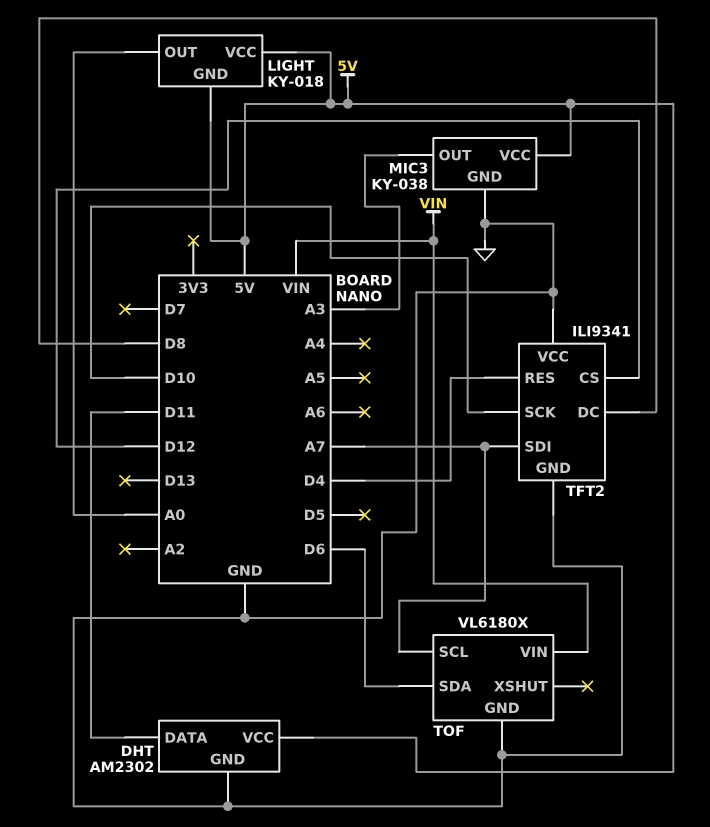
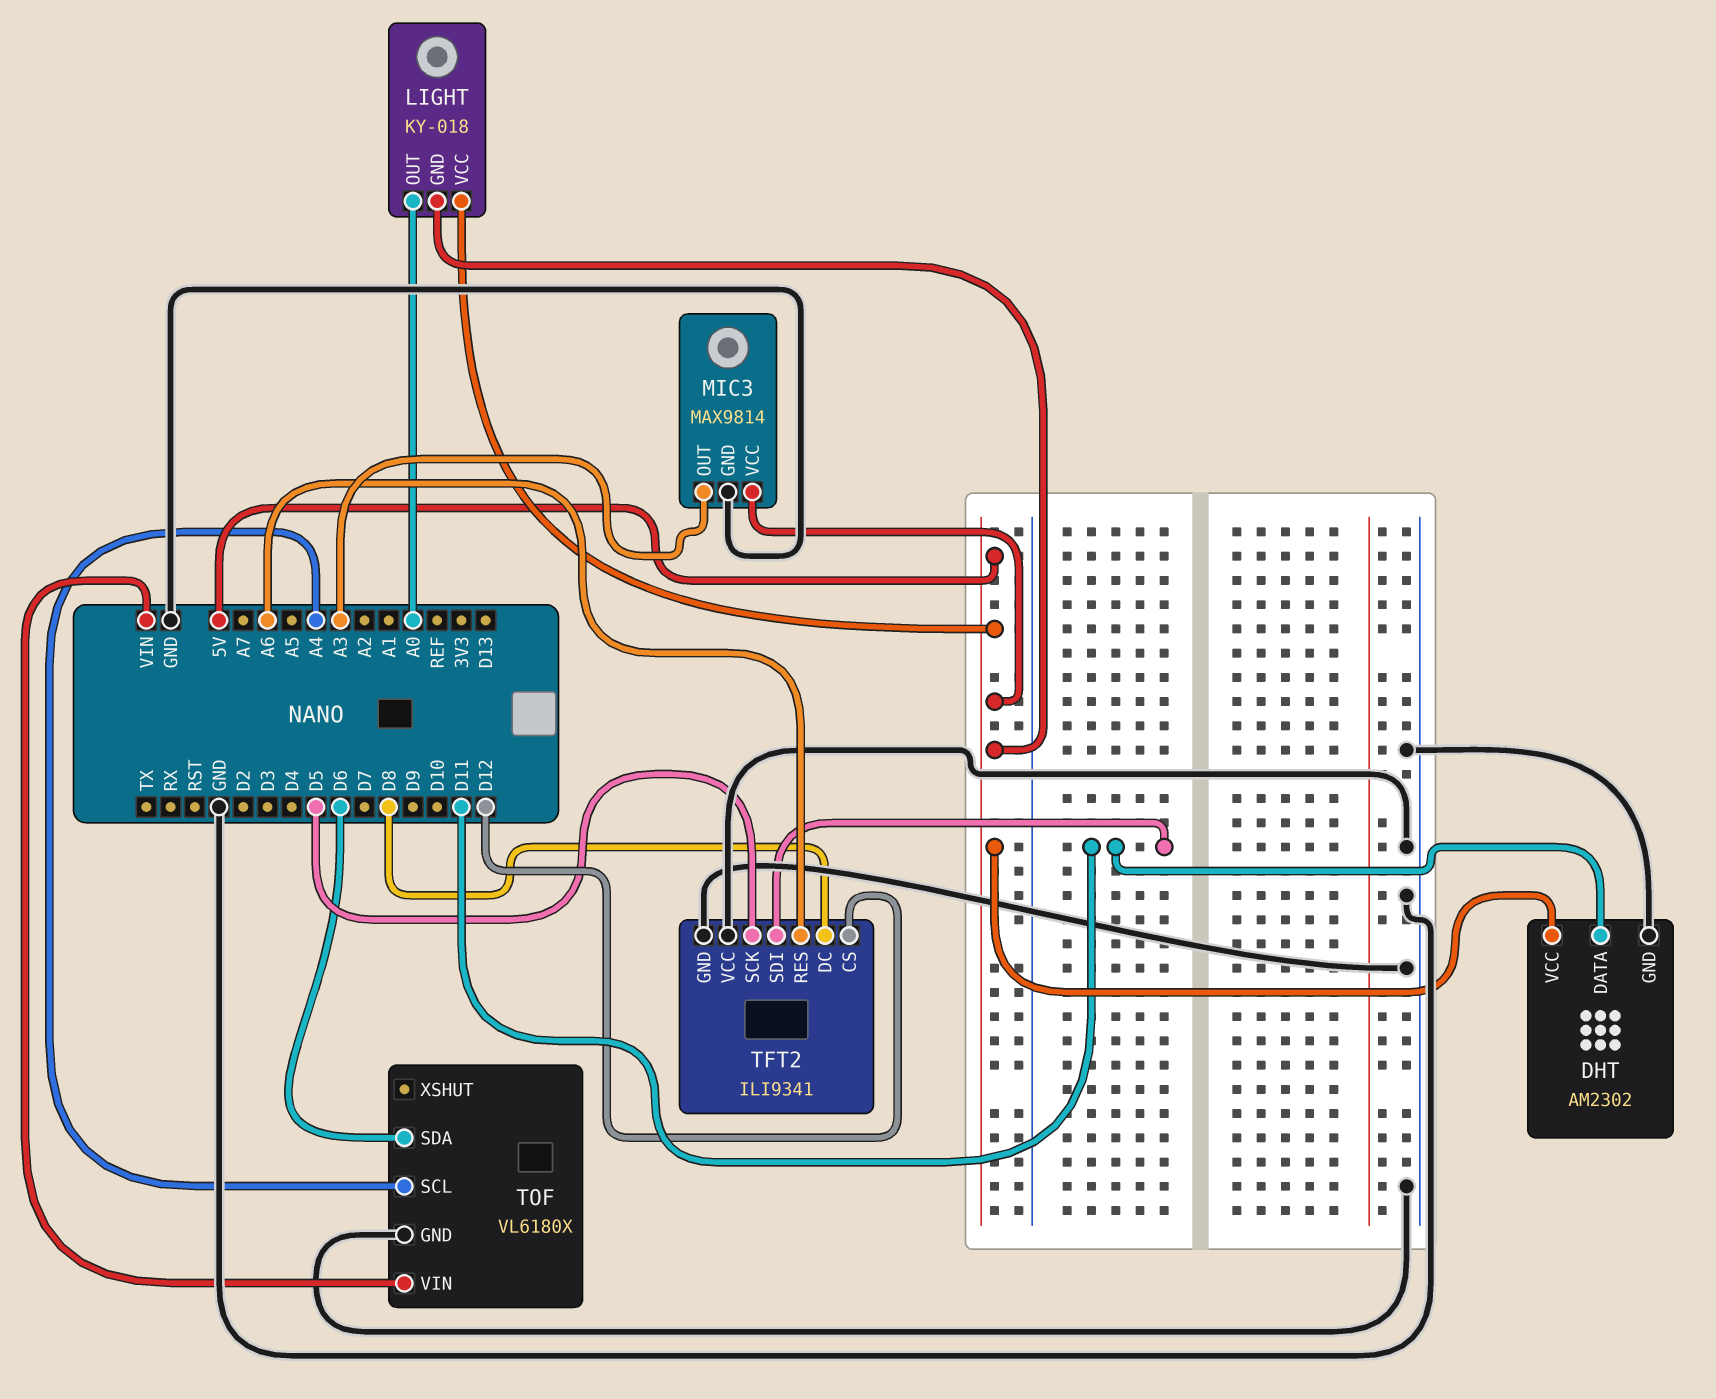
MIC3: KY-038 -> MAX9814
TFT2 pin RES: D4 -> A6
TFT2 pin SCK: D10 -> D5
TFT2 pin SDI: A7 -> D11
TOF pin SCL: A7 -> A4

